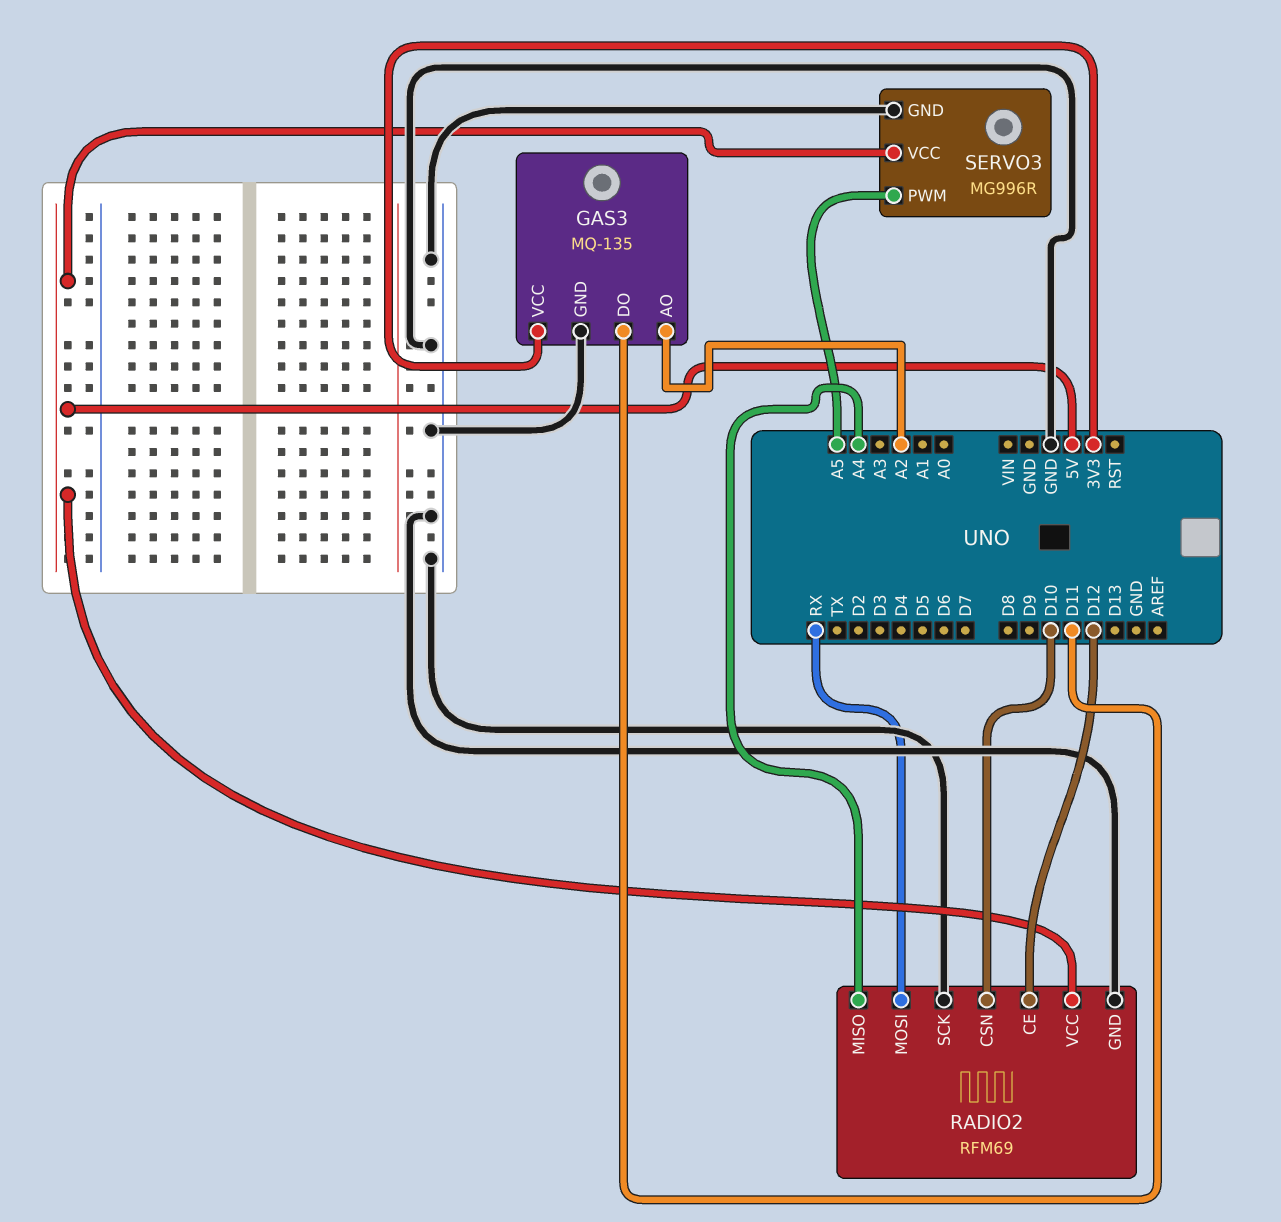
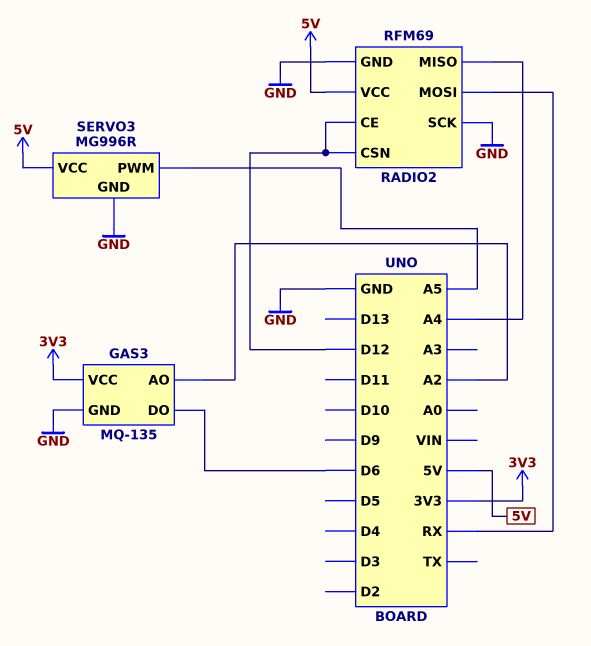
GAS3 pin DO: D11 -> D6
RADIO2 pin CSN: D10 -> D12

